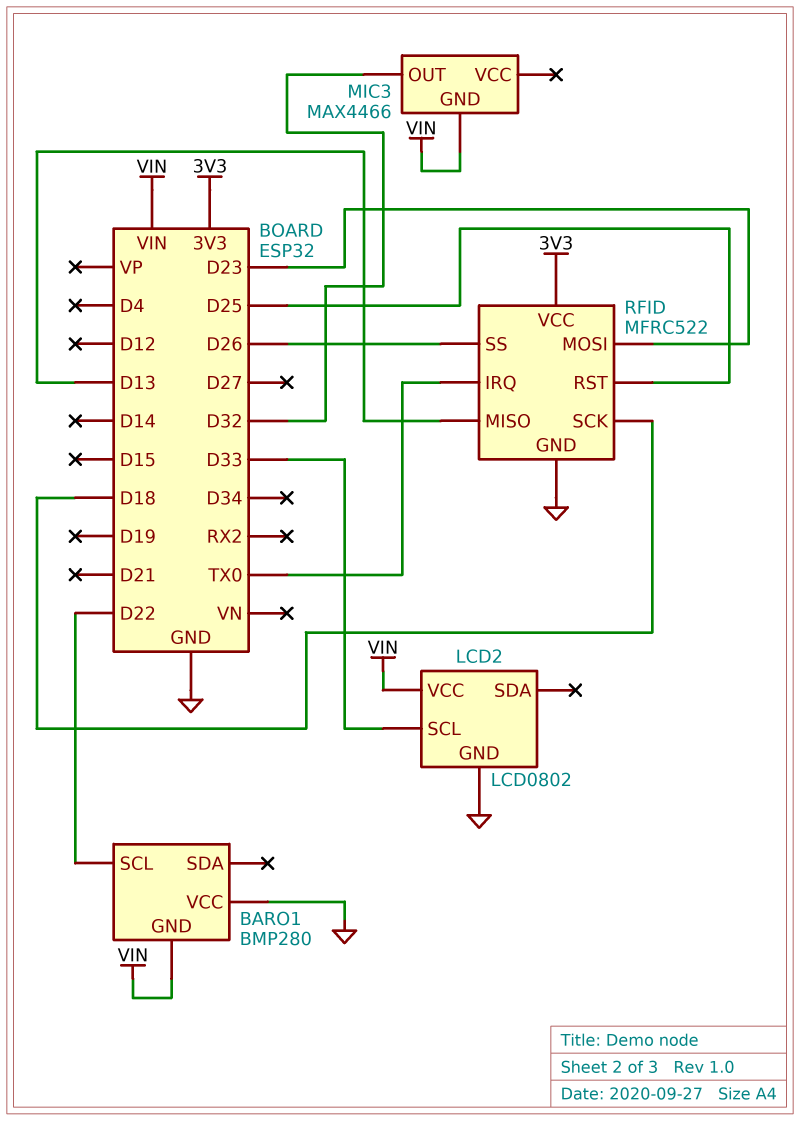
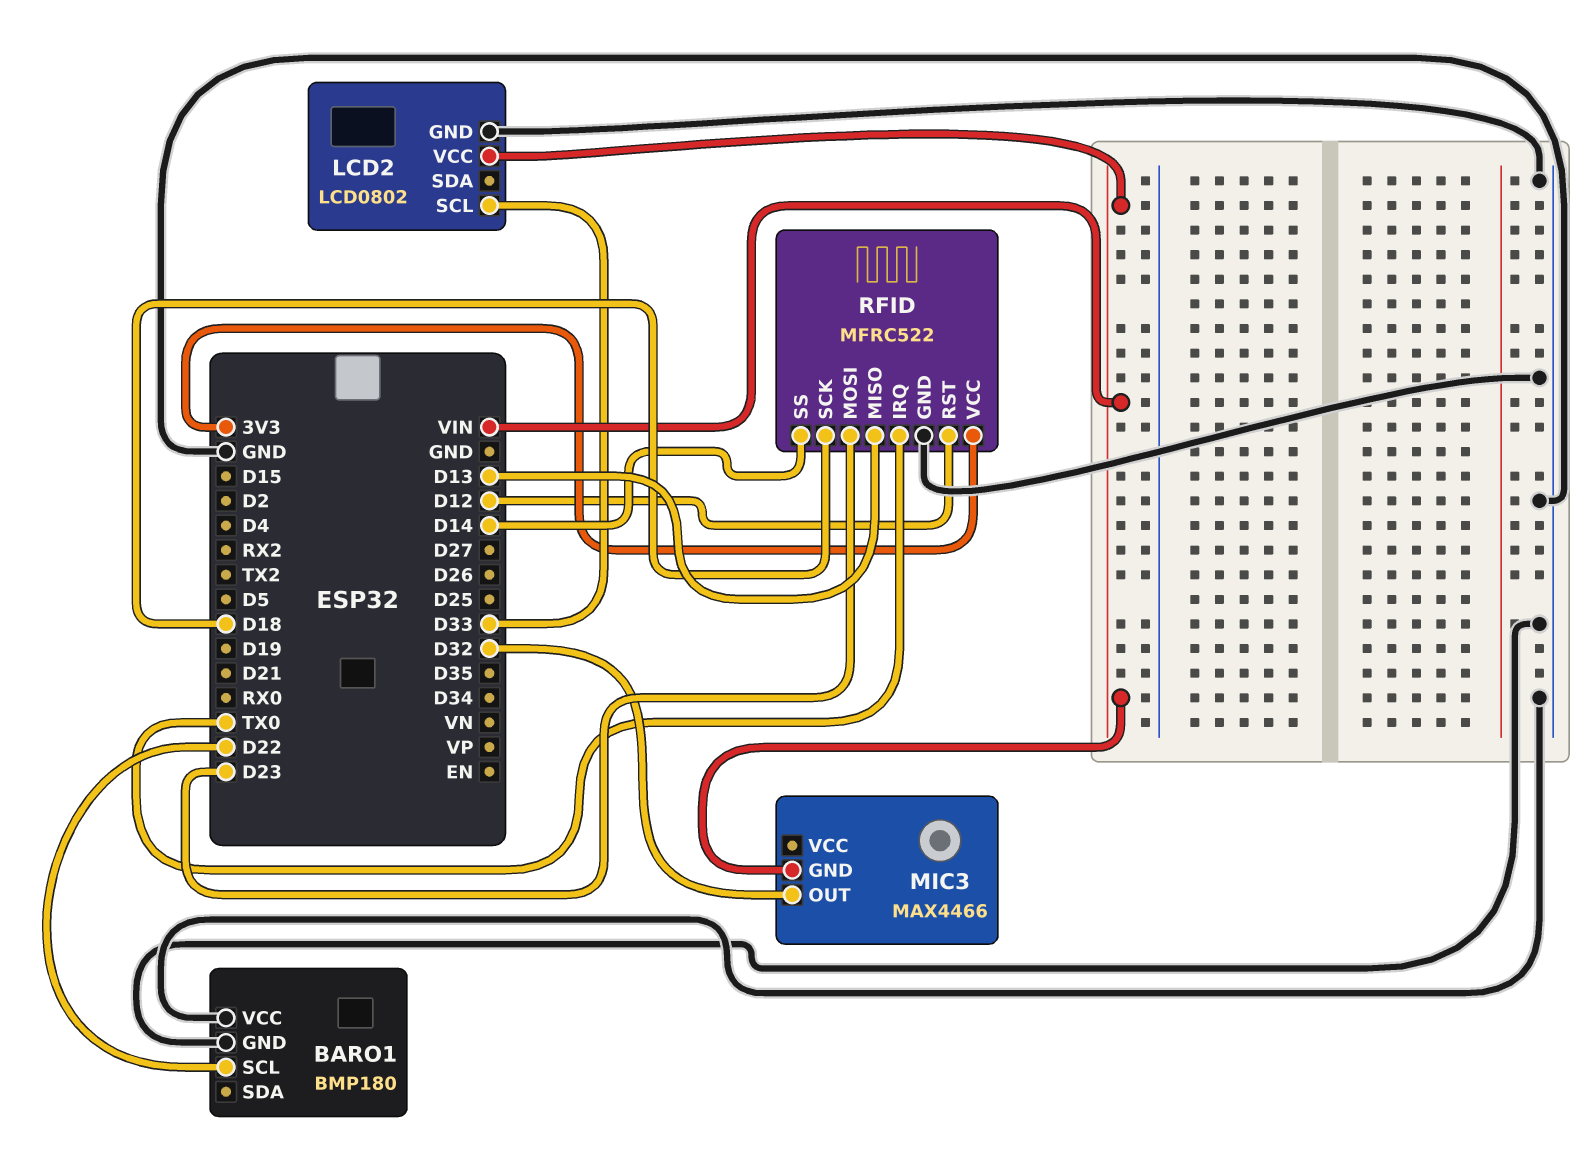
BARO1: BMP280 -> BMP180
BARO1 pin GND: VIN -> GND
RFID pin RST: D25 -> D12
RFID pin SS: D26 -> D14

